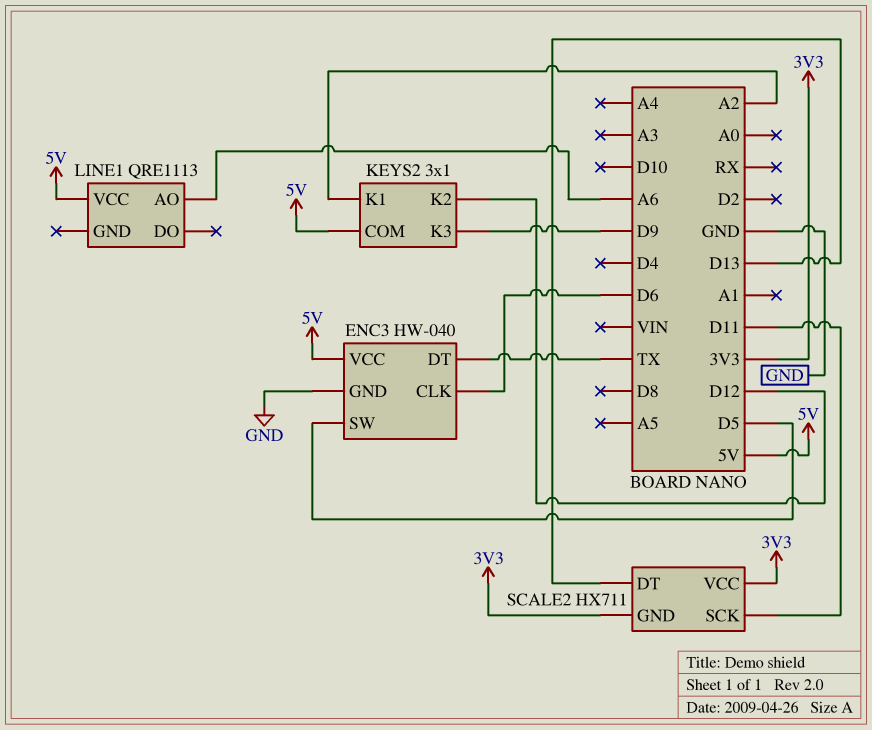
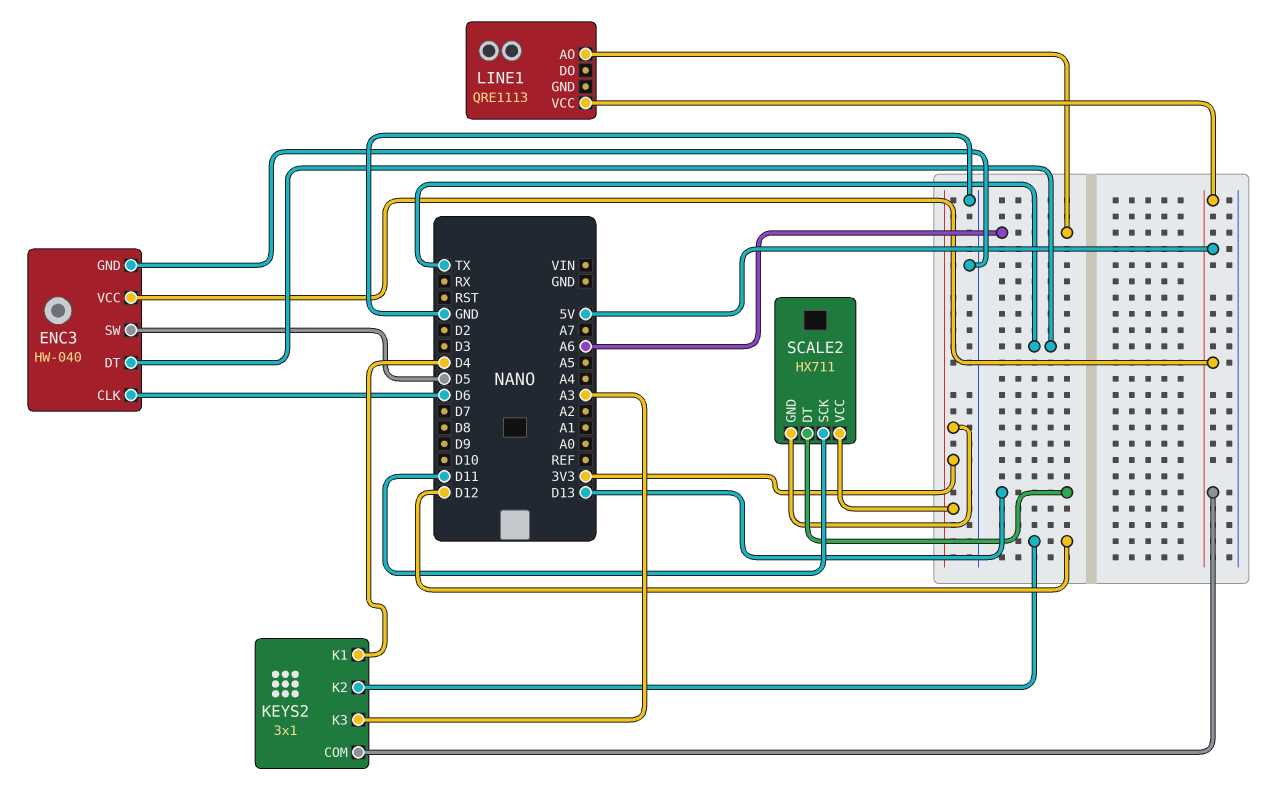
KEYS2 pin K1: A2 -> D4
KEYS2 pin K3: D9 -> A3

